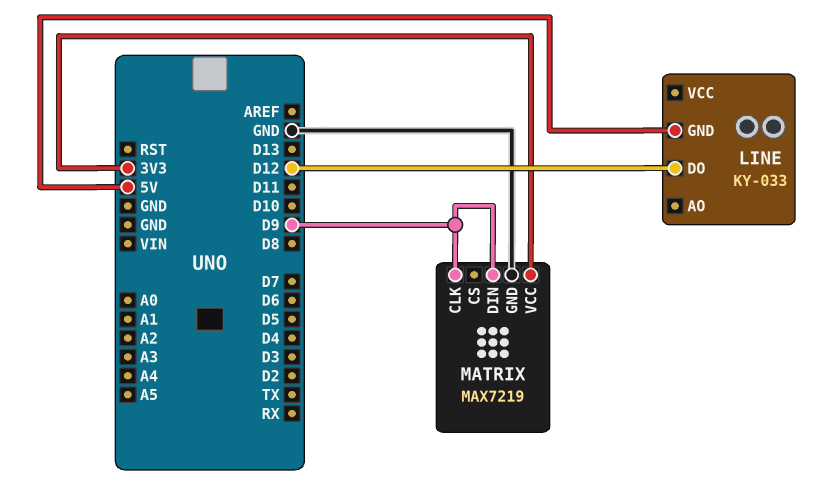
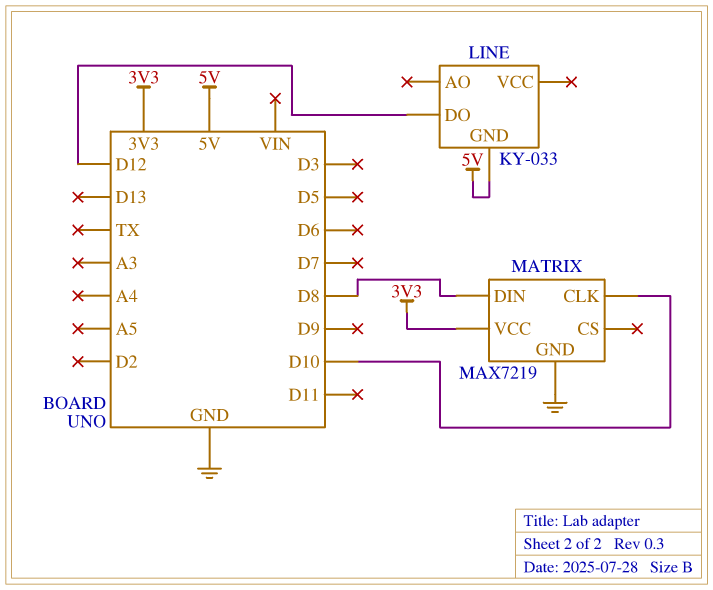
MATRIX pin CLK: D9 -> D10
MATRIX pin DIN: D9 -> D8

